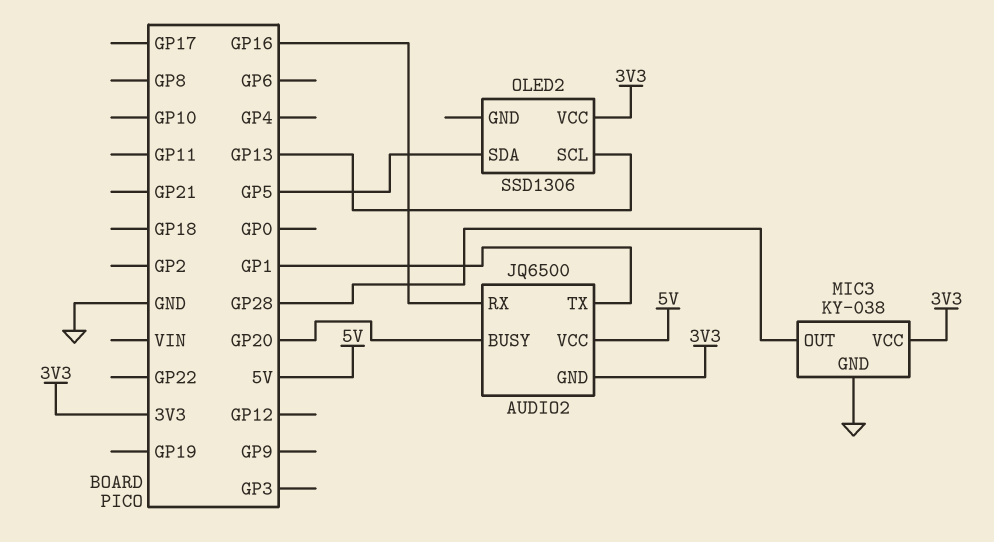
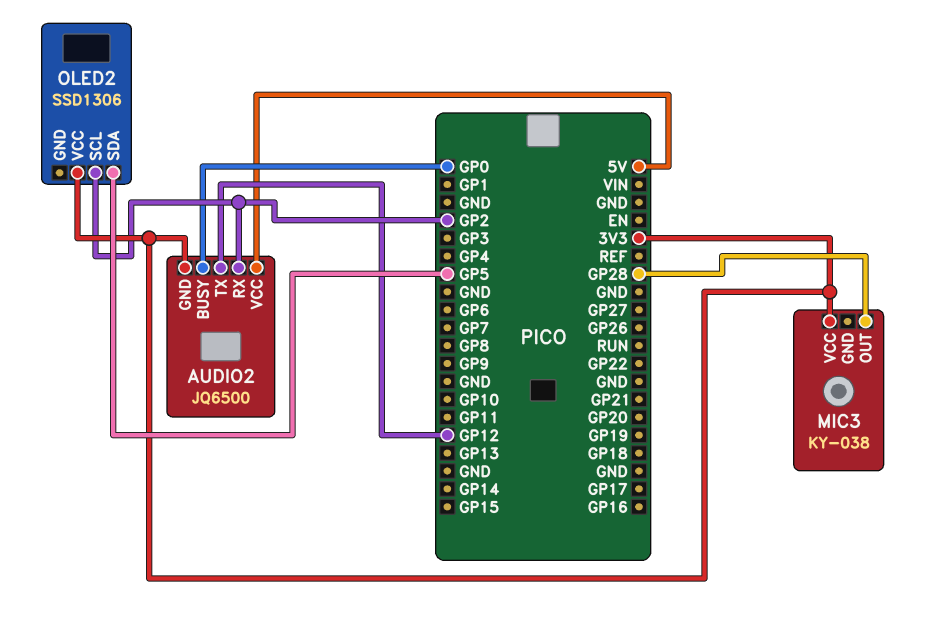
AUDIO2 pin BUSY: GP20 -> GP0
AUDIO2 pin RX: GP16 -> GP2
AUDIO2 pin TX: GP1 -> GP12
MIC3 pin GND: GND -> none
OLED2 pin SCL: GP13 -> GP2

